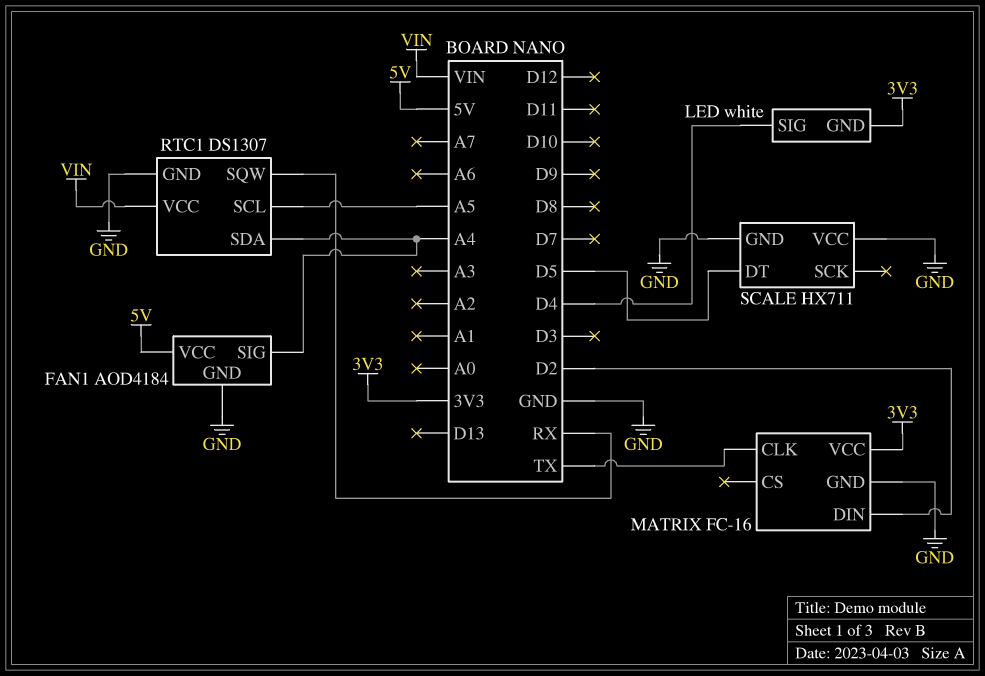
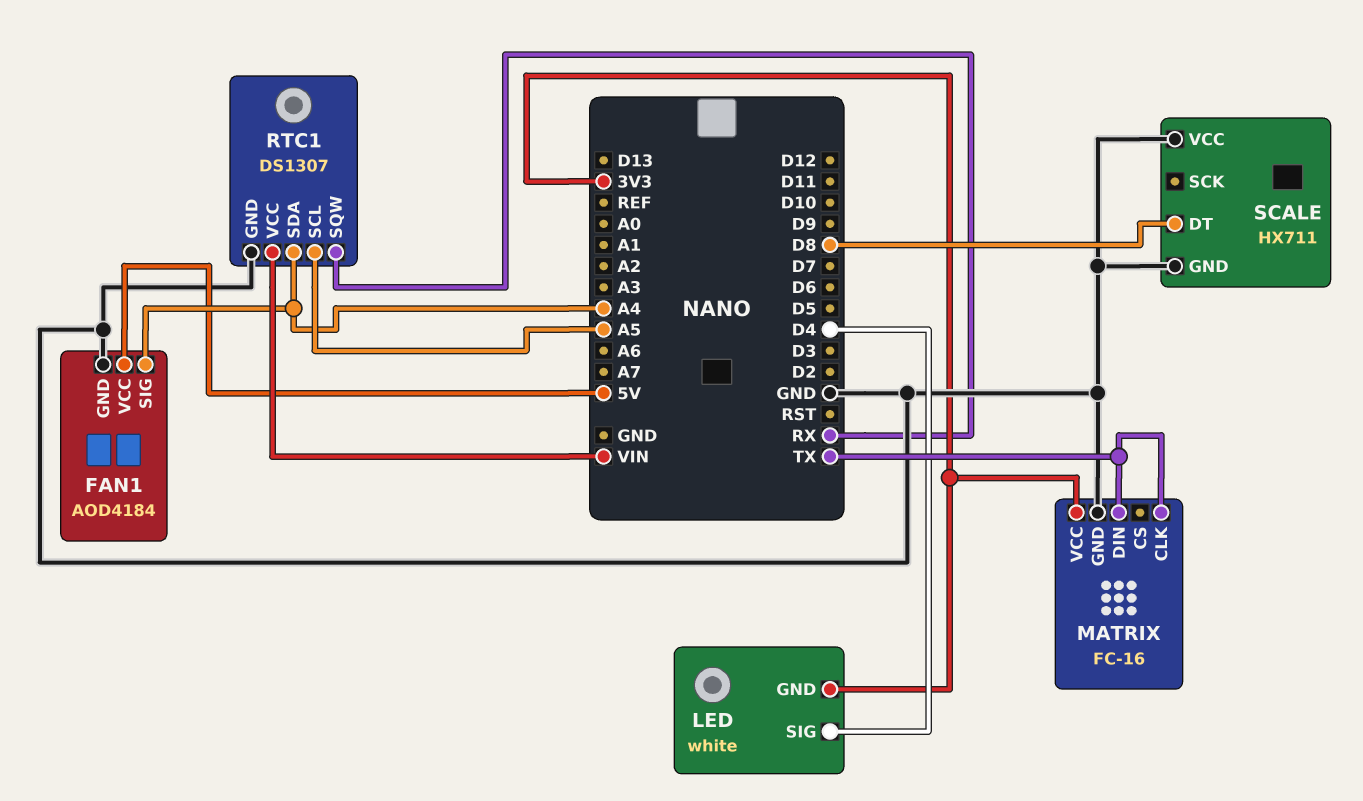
MATRIX pin DIN: D2 -> TX
SCALE pin DT: D5 -> D8

